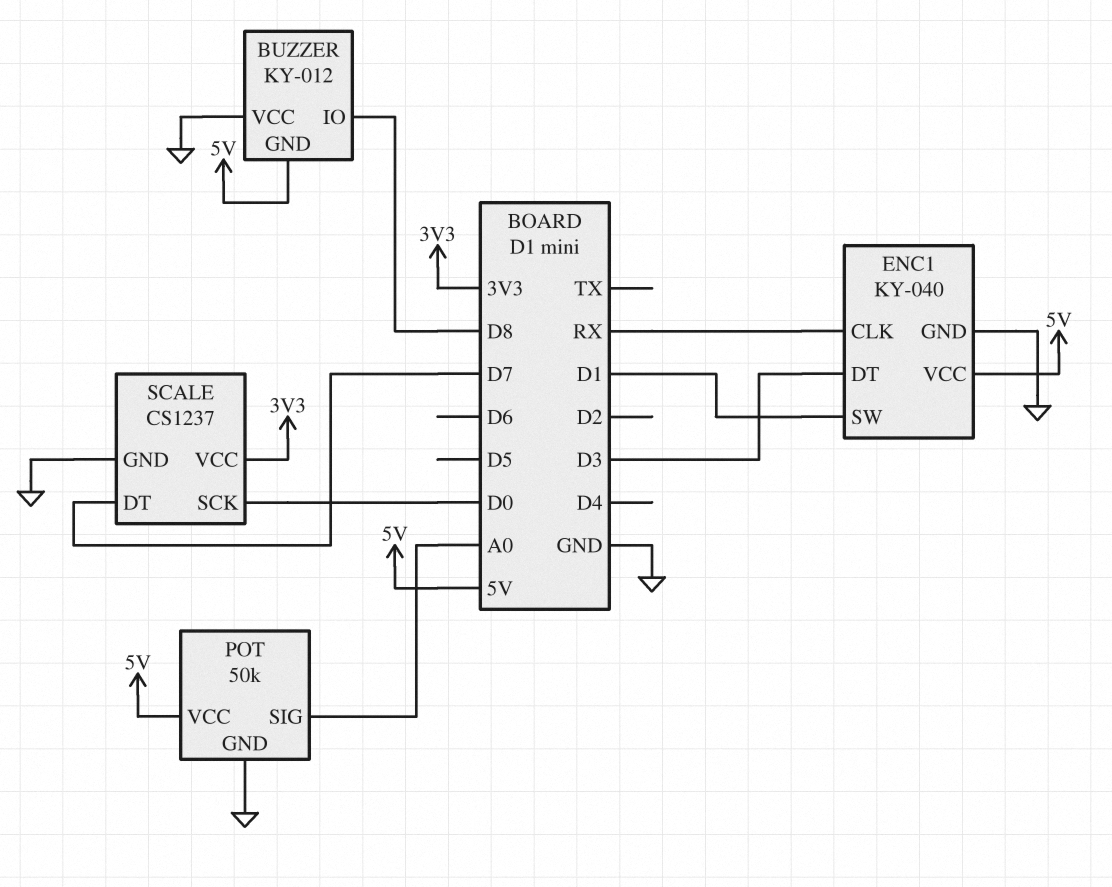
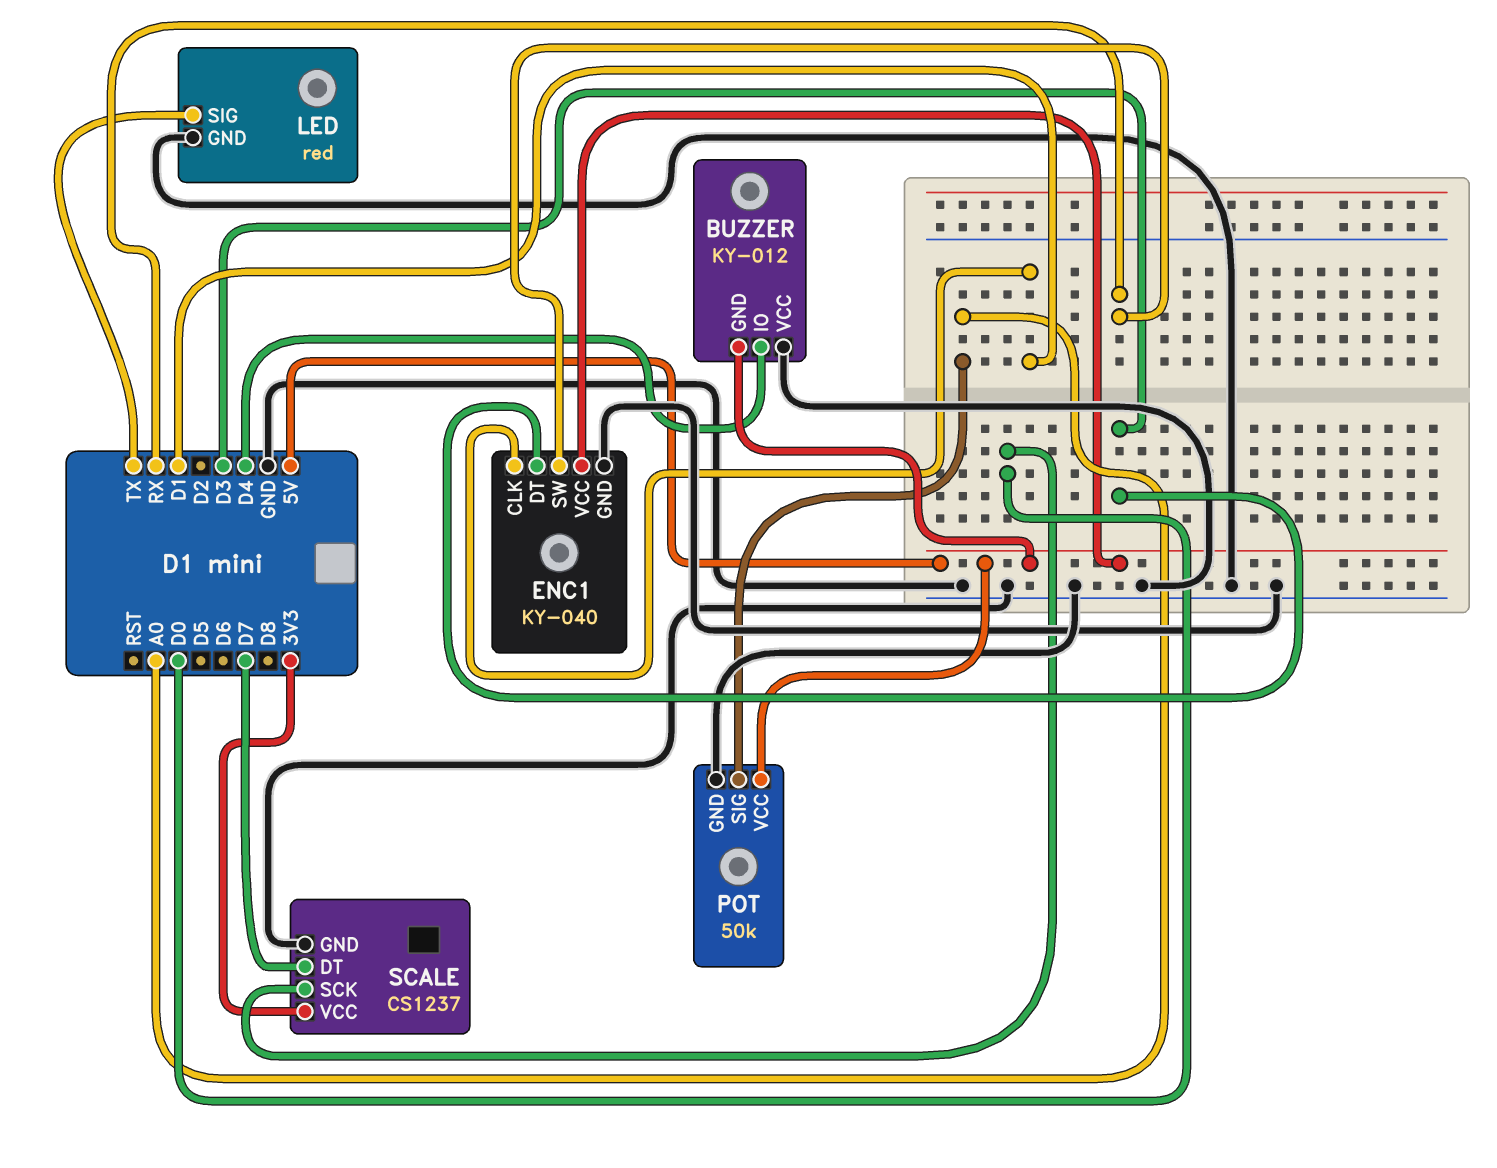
BUZZER pin IO: D8 -> D4
ENC1 pin CLK: RX -> D1
ENC1 pin SW: D1 -> RX
LED: none -> red
LED pin GND: none -> GND
LED pin SIG: none -> TX

